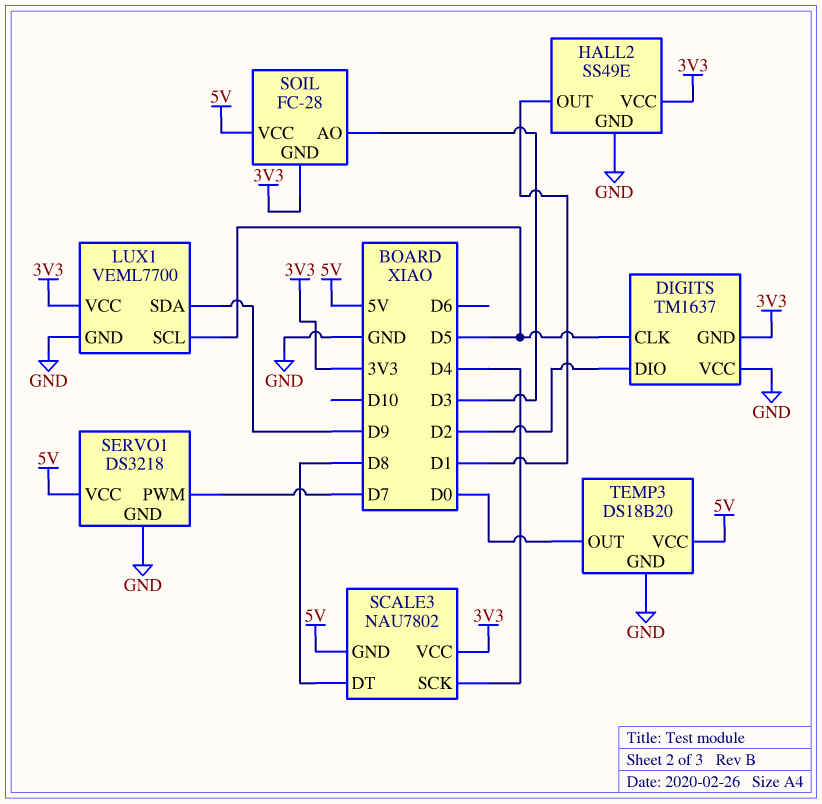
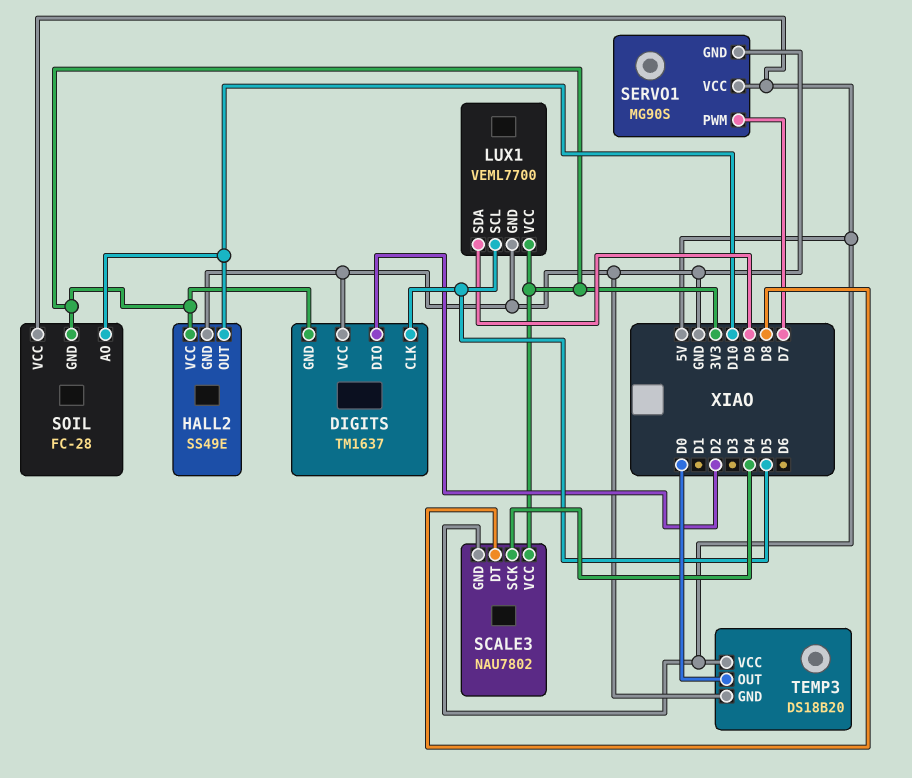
HALL2 pin OUT: D1 -> D10
SERVO1: DS3218 -> MG90S
SOIL pin AO: D3 -> D10

